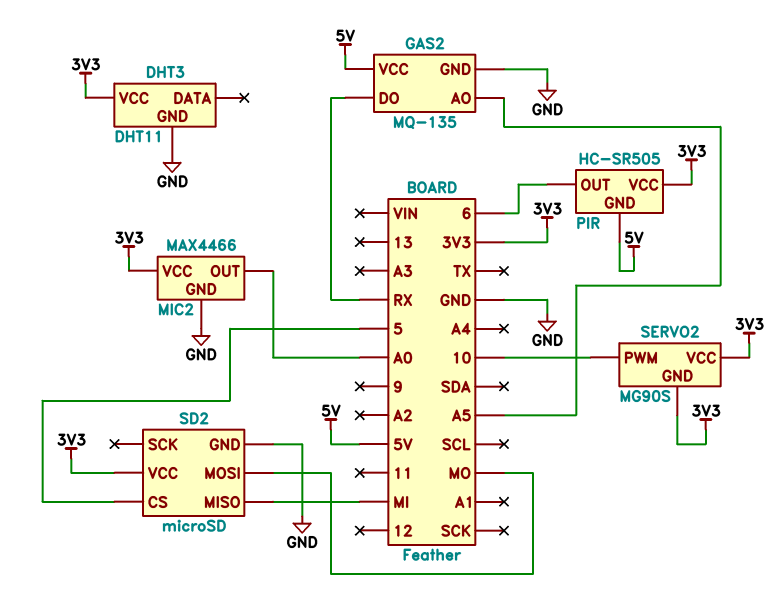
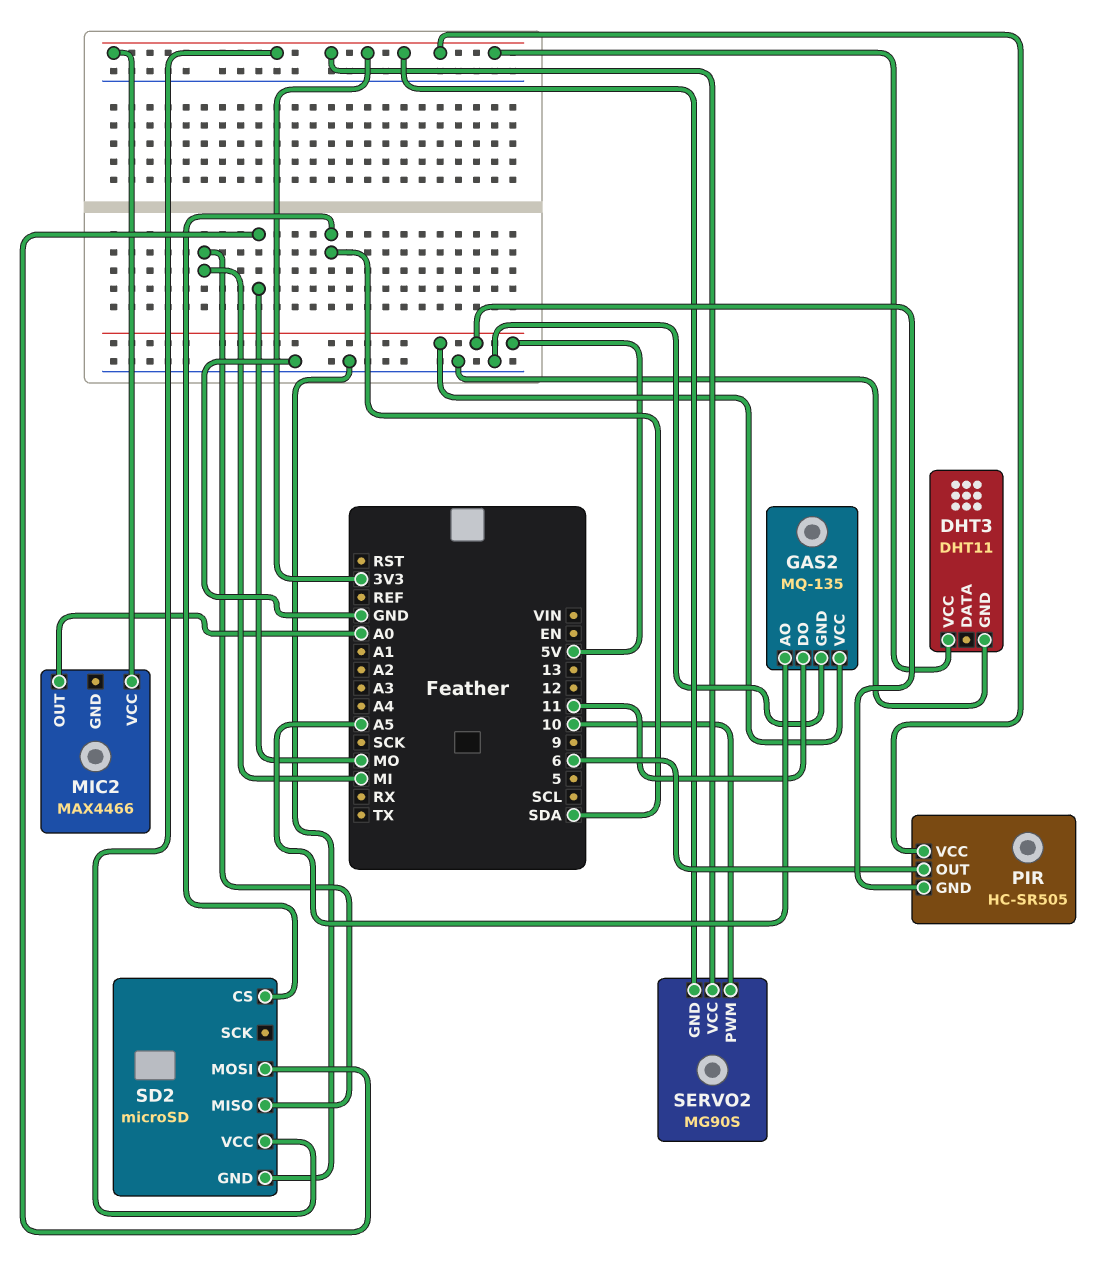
GAS2 pin DO: RX -> 11
MIC2 pin GND: GND -> none
SD2 pin CS: 5 -> SDA

